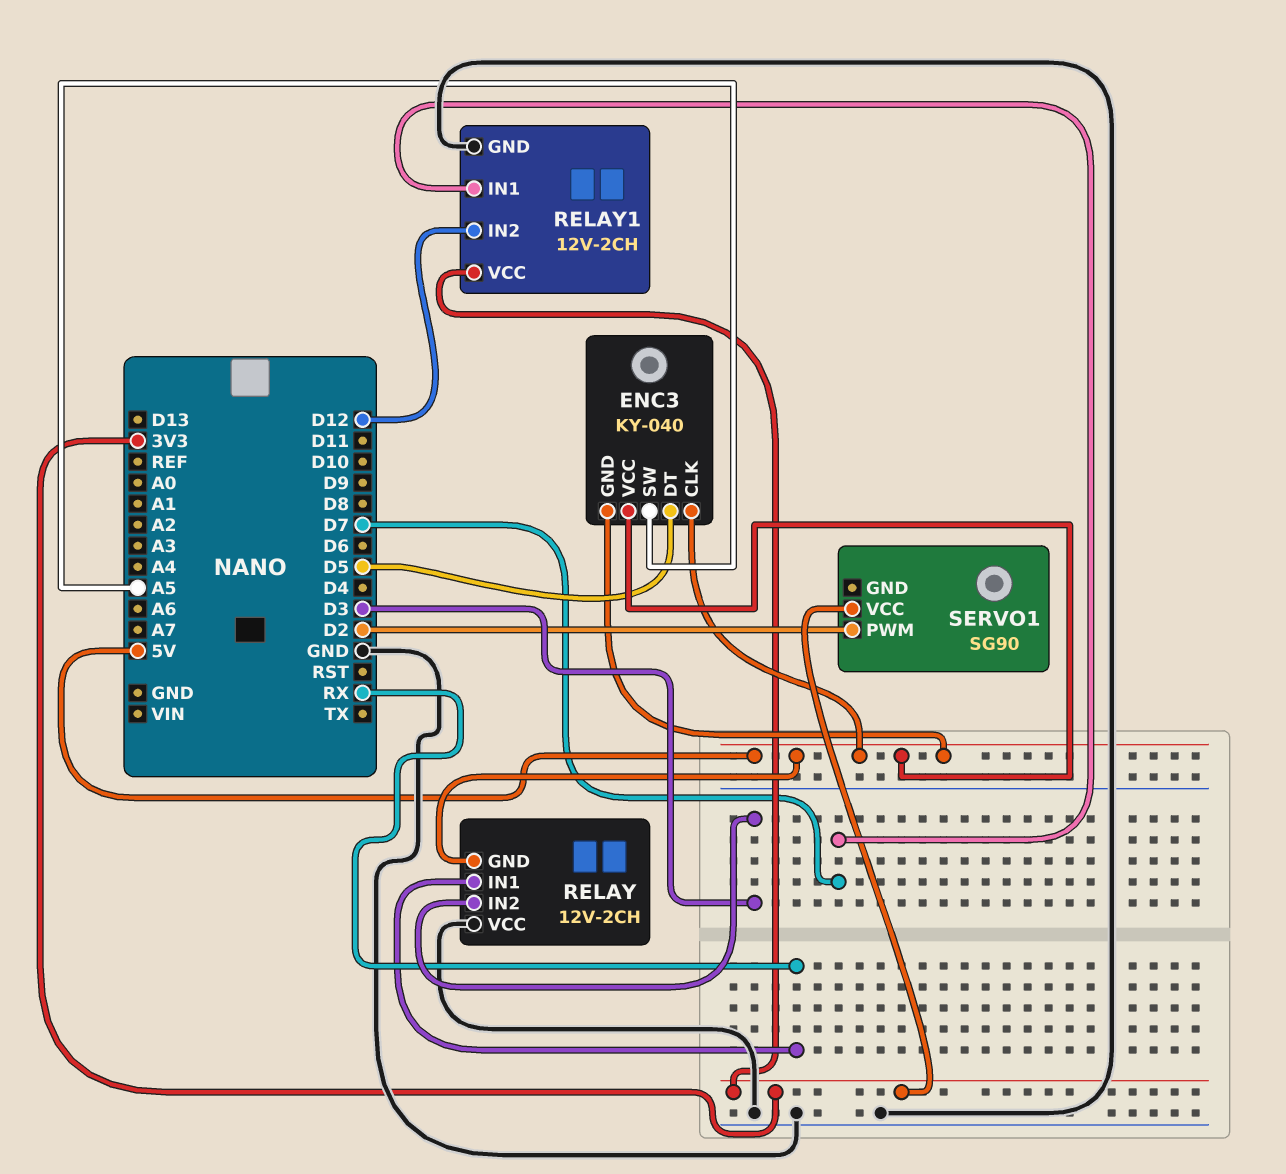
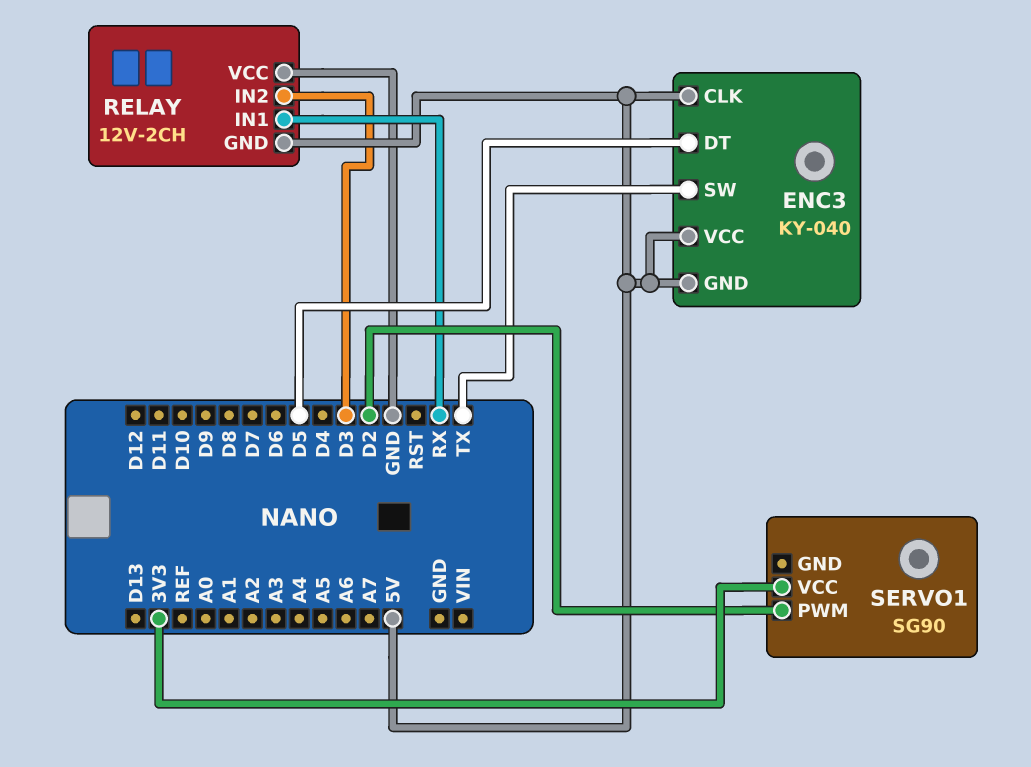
ENC3 pin SW: A5 -> TX
RELAY1: 12V-2CH -> none
RELAY1 pin GND: GND -> none
RELAY1 pin IN1: D7 -> none
RELAY1 pin IN2: D12 -> none
RELAY1 pin VCC: 3V3 -> none

